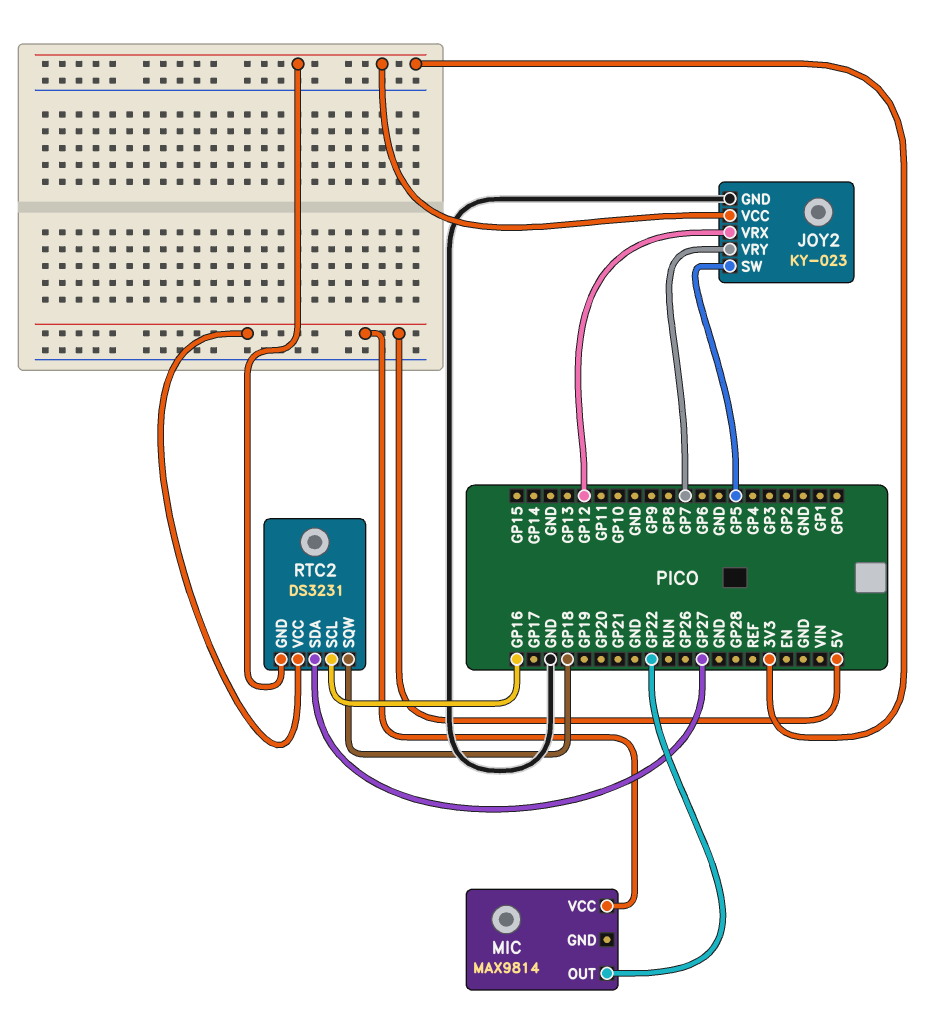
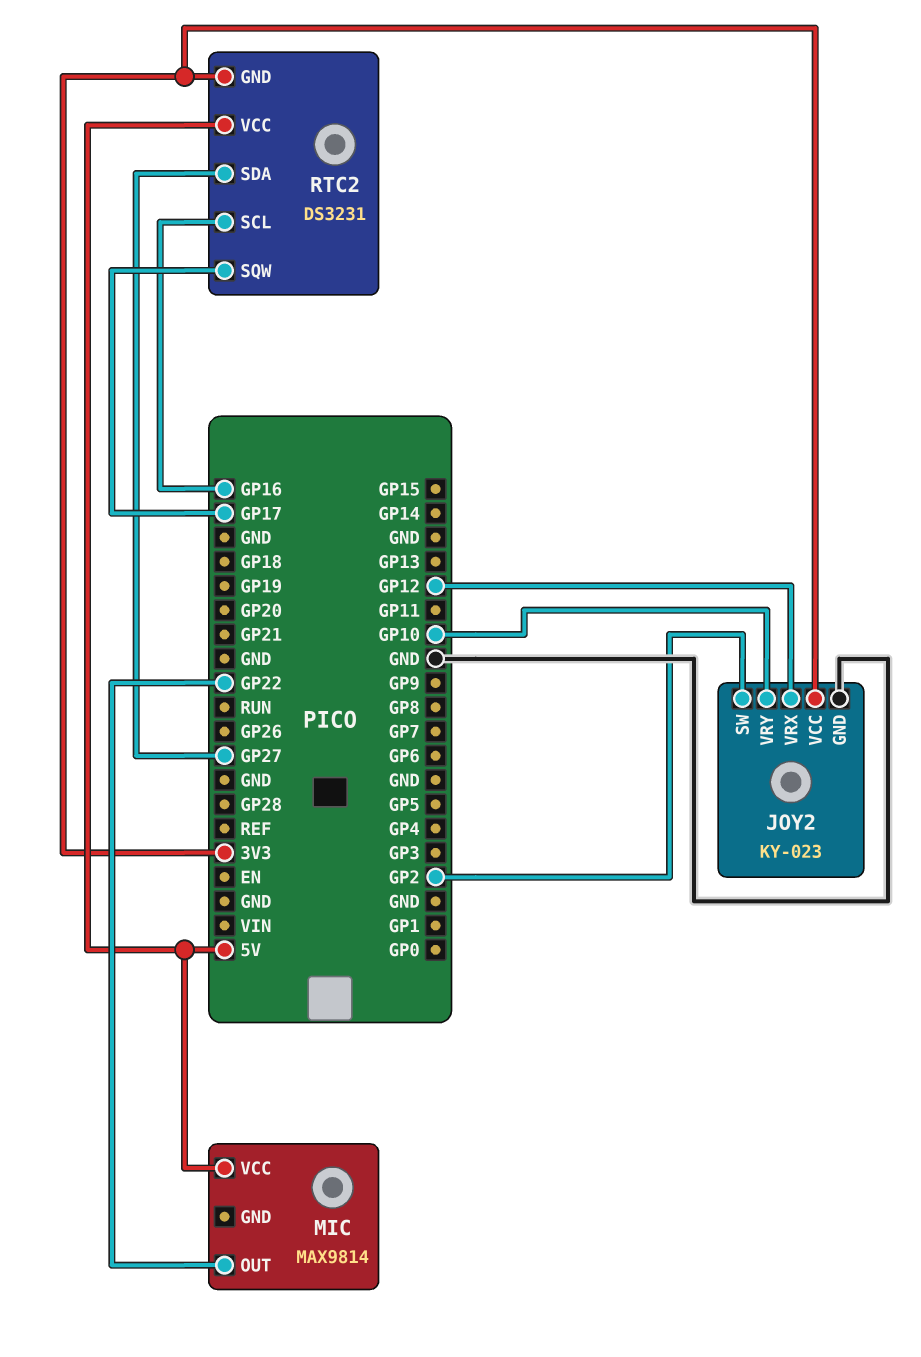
JOY2 pin SW: GP5 -> GP2
JOY2 pin VRY: GP7 -> GP10
RTC2 pin SQW: GP18 -> GP17

